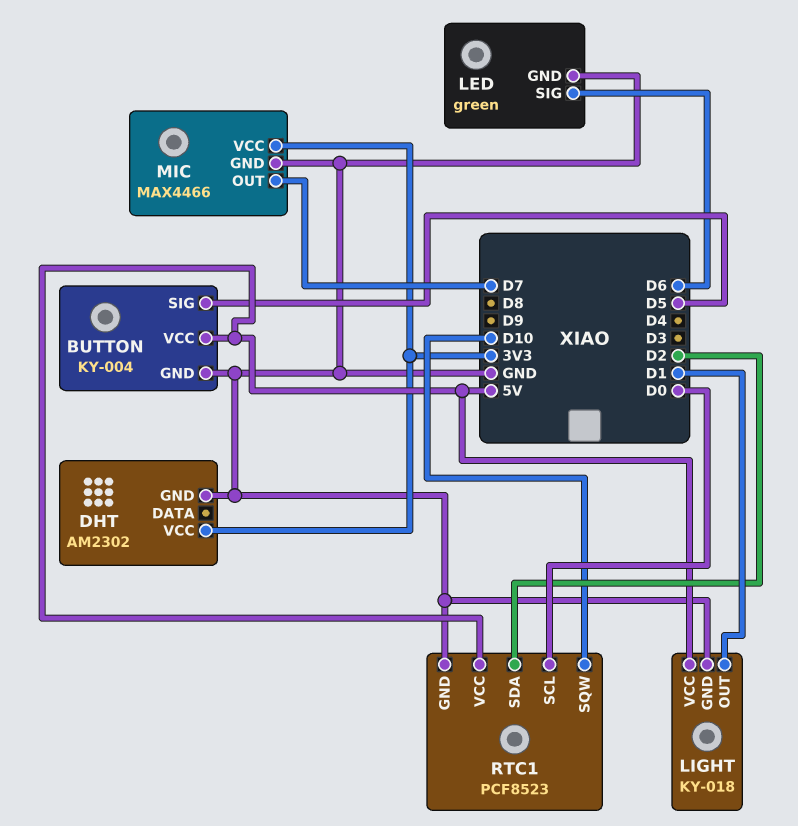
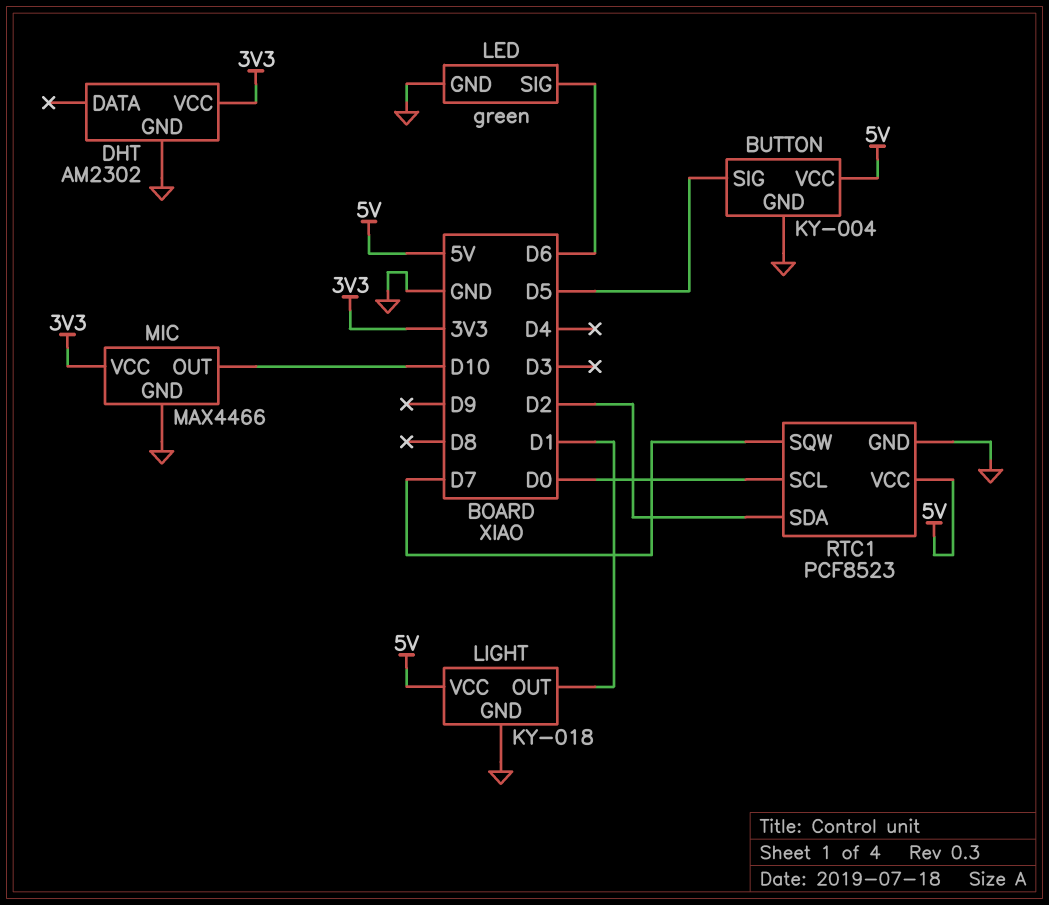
MIC pin OUT: D7 -> D10
RTC1 pin SQW: D10 -> D7

